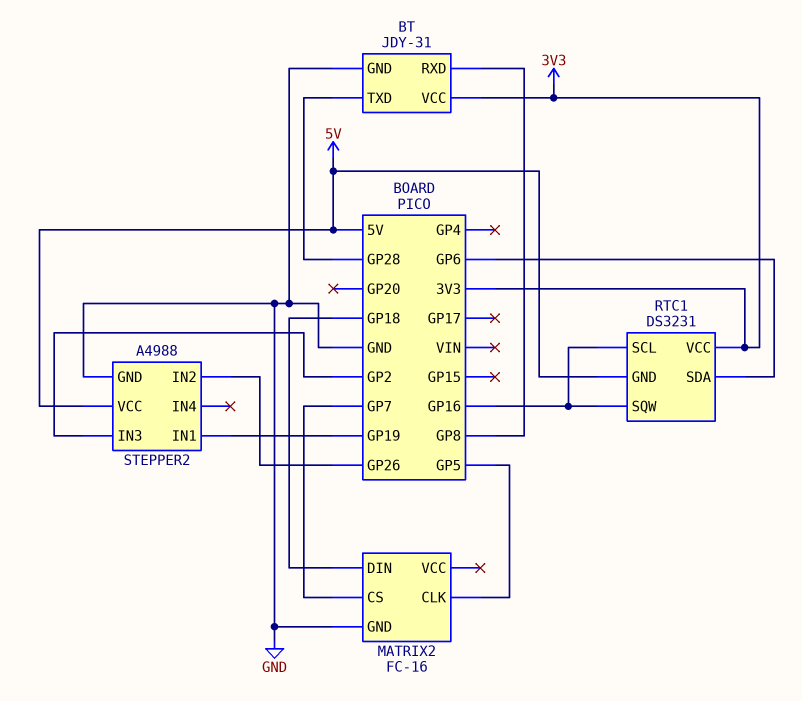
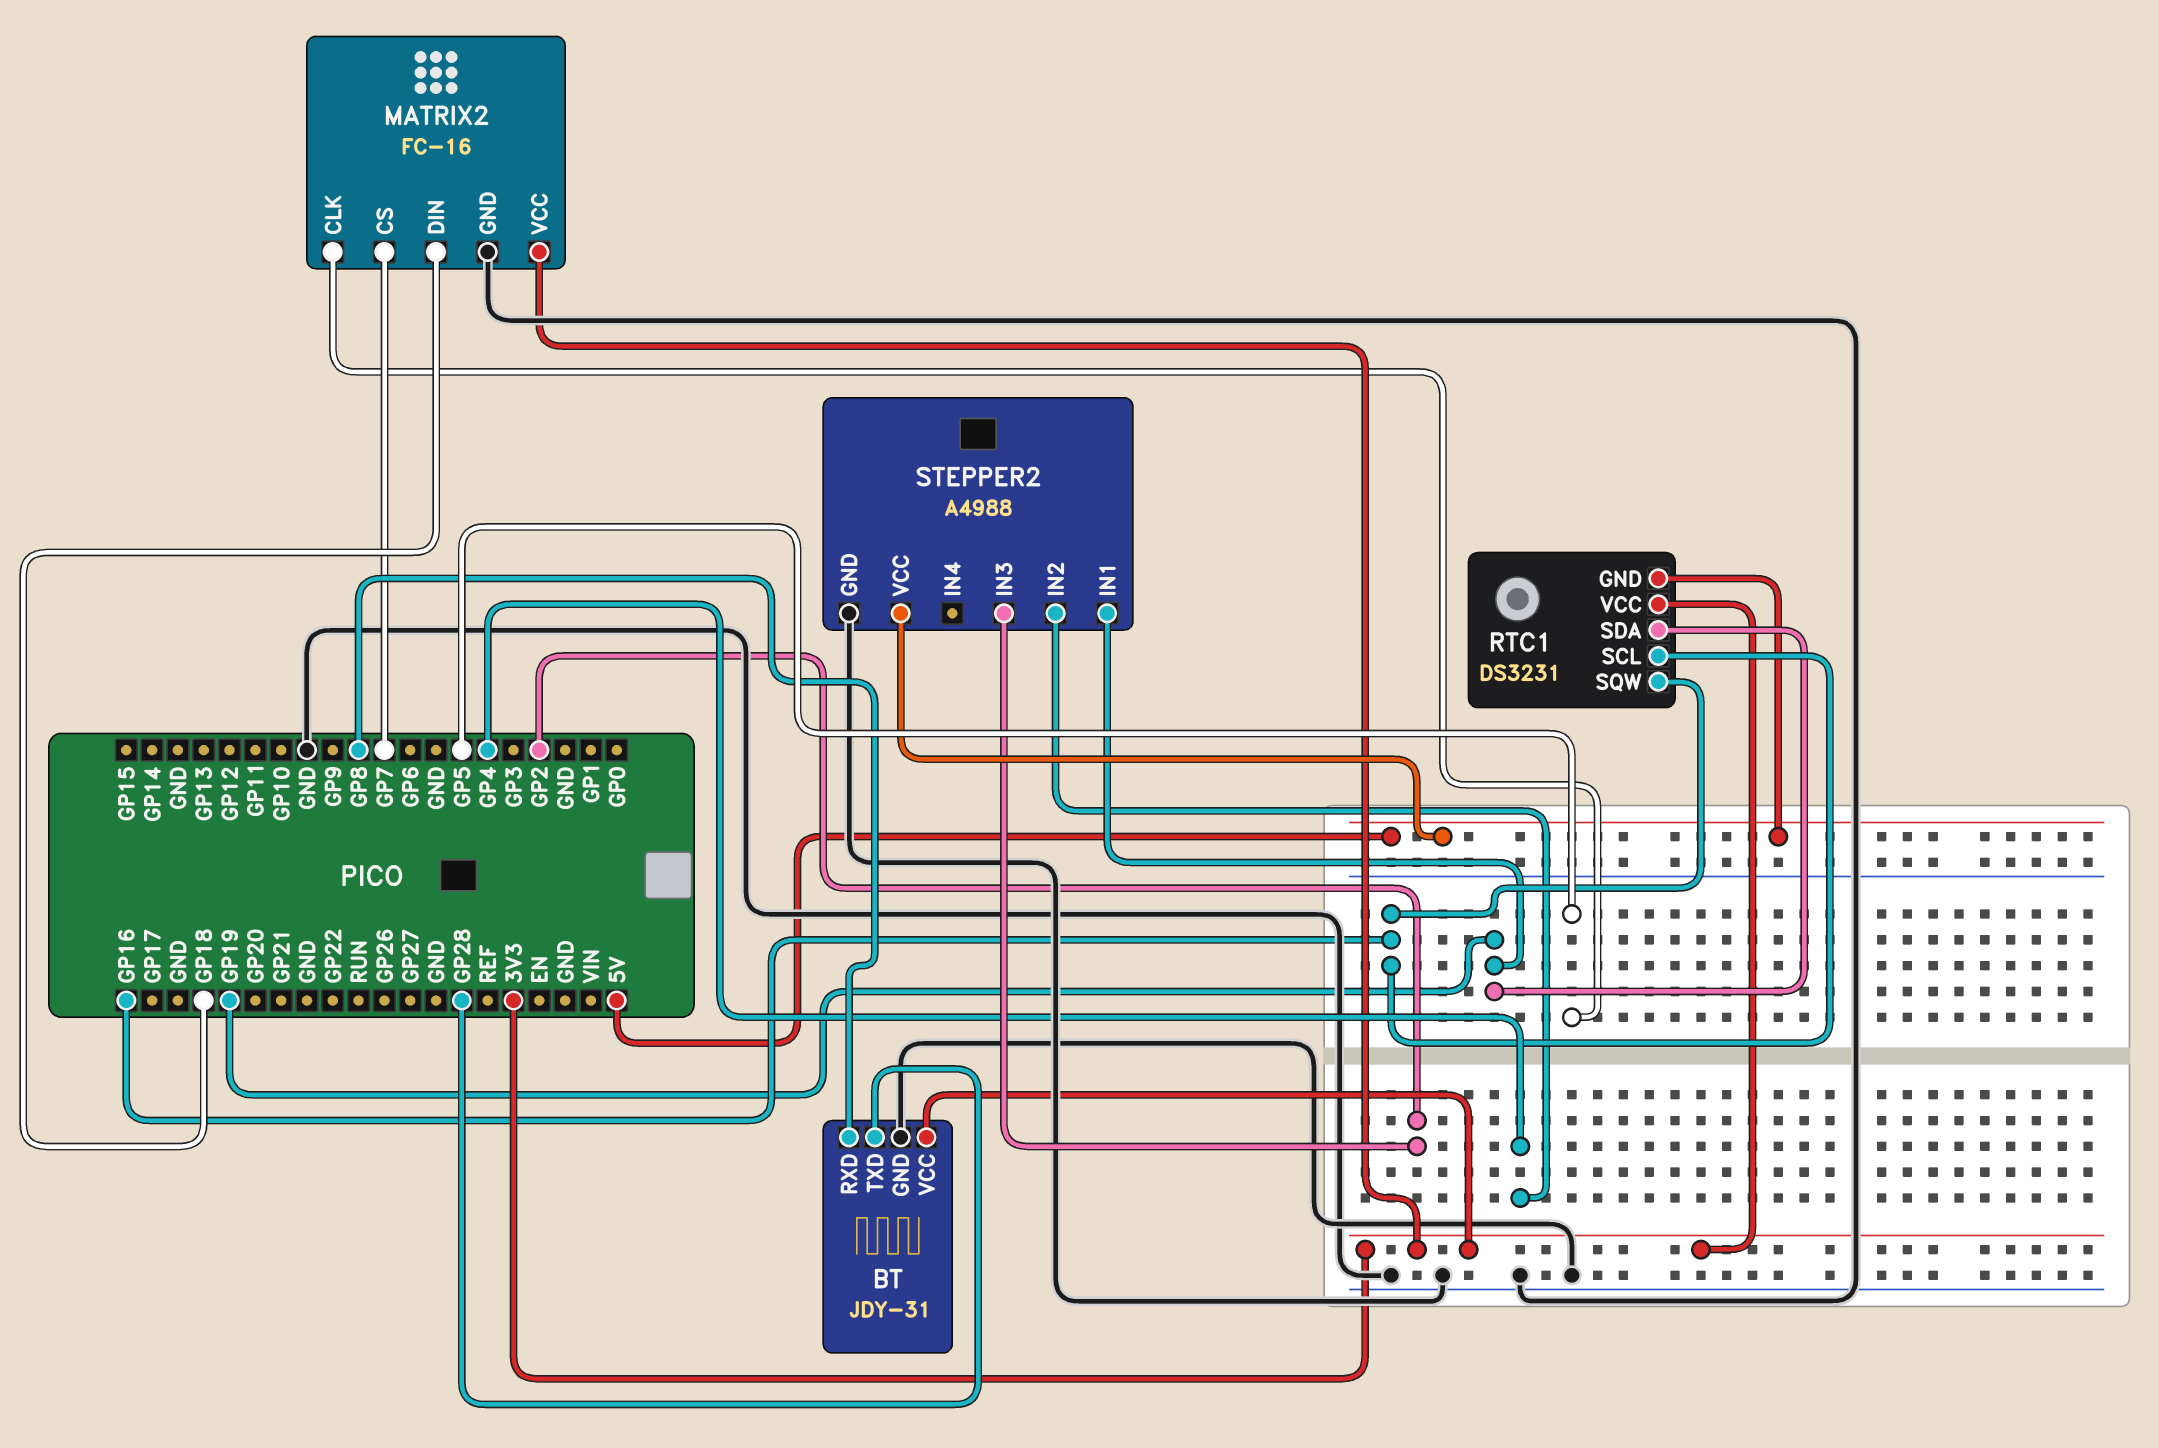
MATRIX2 pin VCC: none -> 3V3
RTC1 pin SDA: GP6 -> GP19
STEPPER2 pin IN2: GP26 -> GP4

